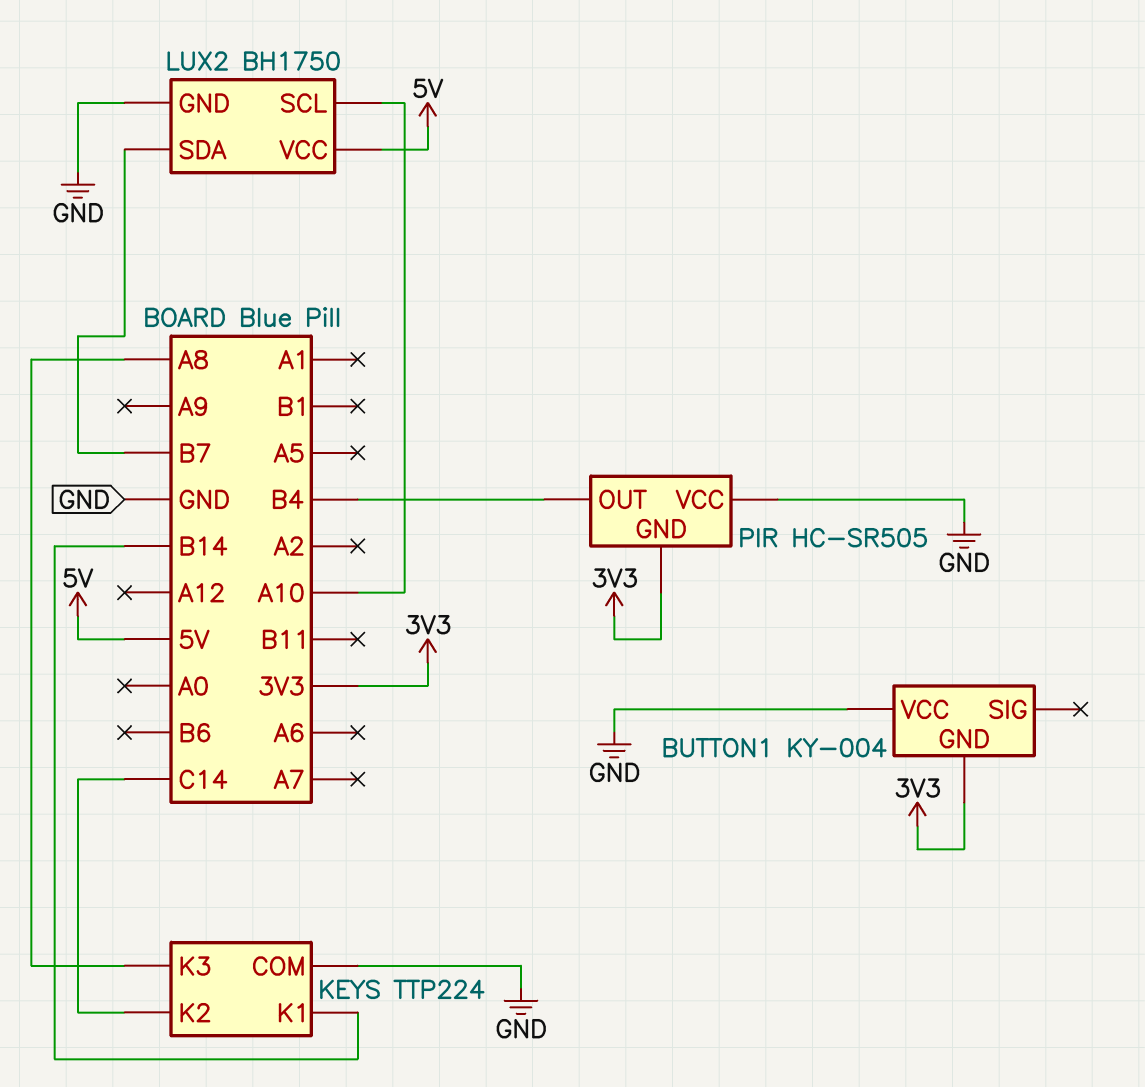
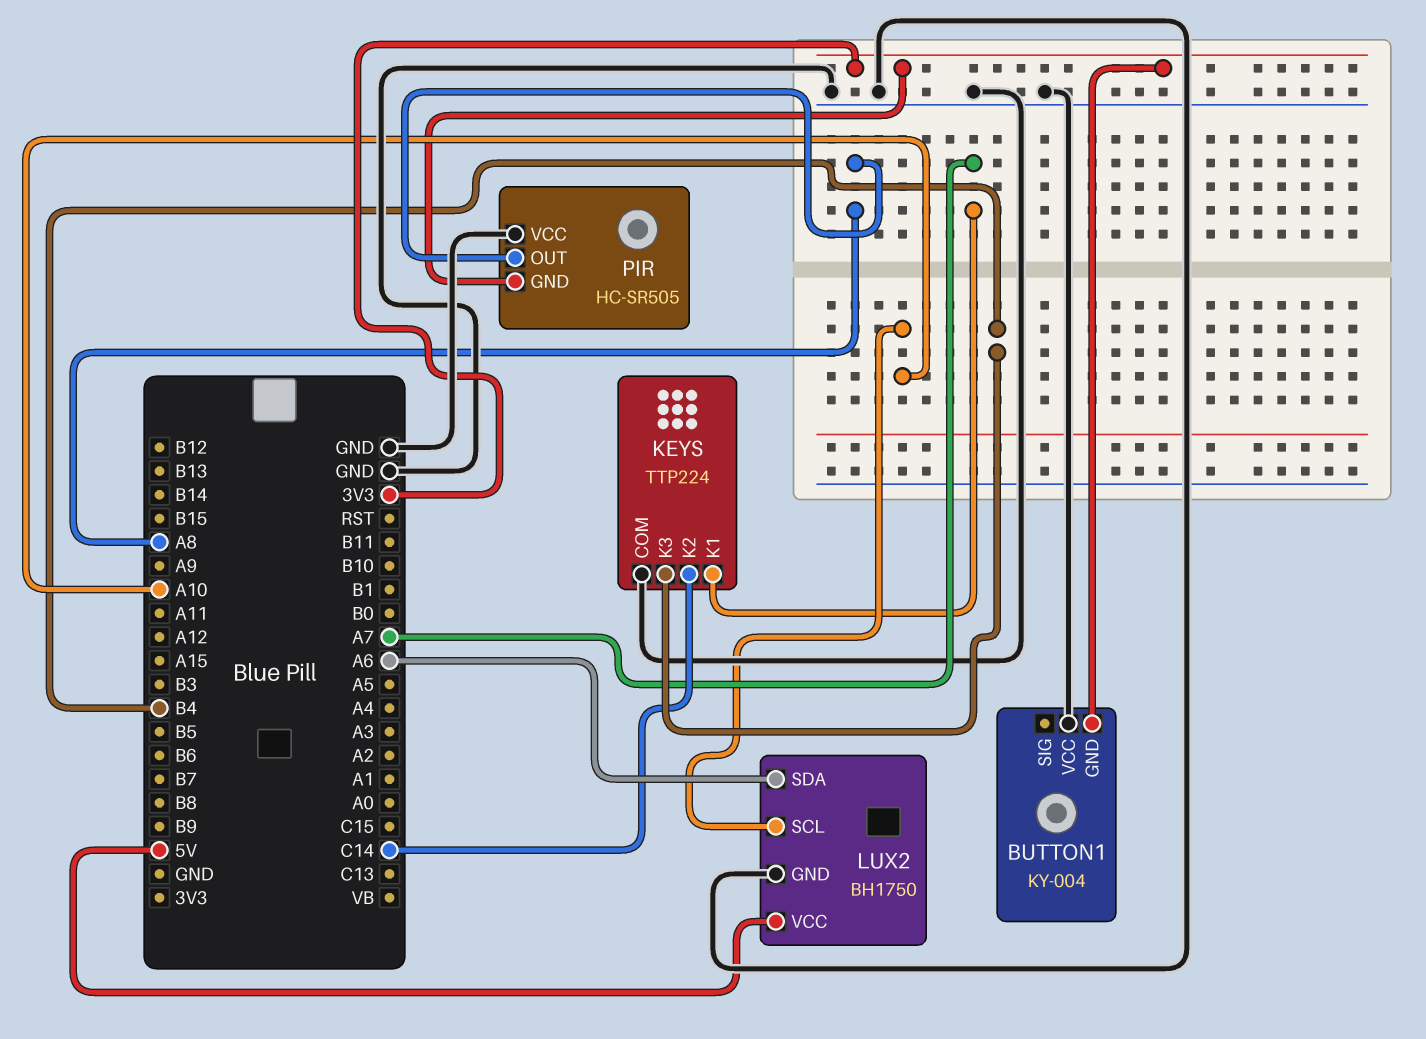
KEYS pin K1: B14 -> A7
KEYS pin K3: A8 -> B4
LUX2 pin SDA: B7 -> A6
PIR pin OUT: B4 -> A8

